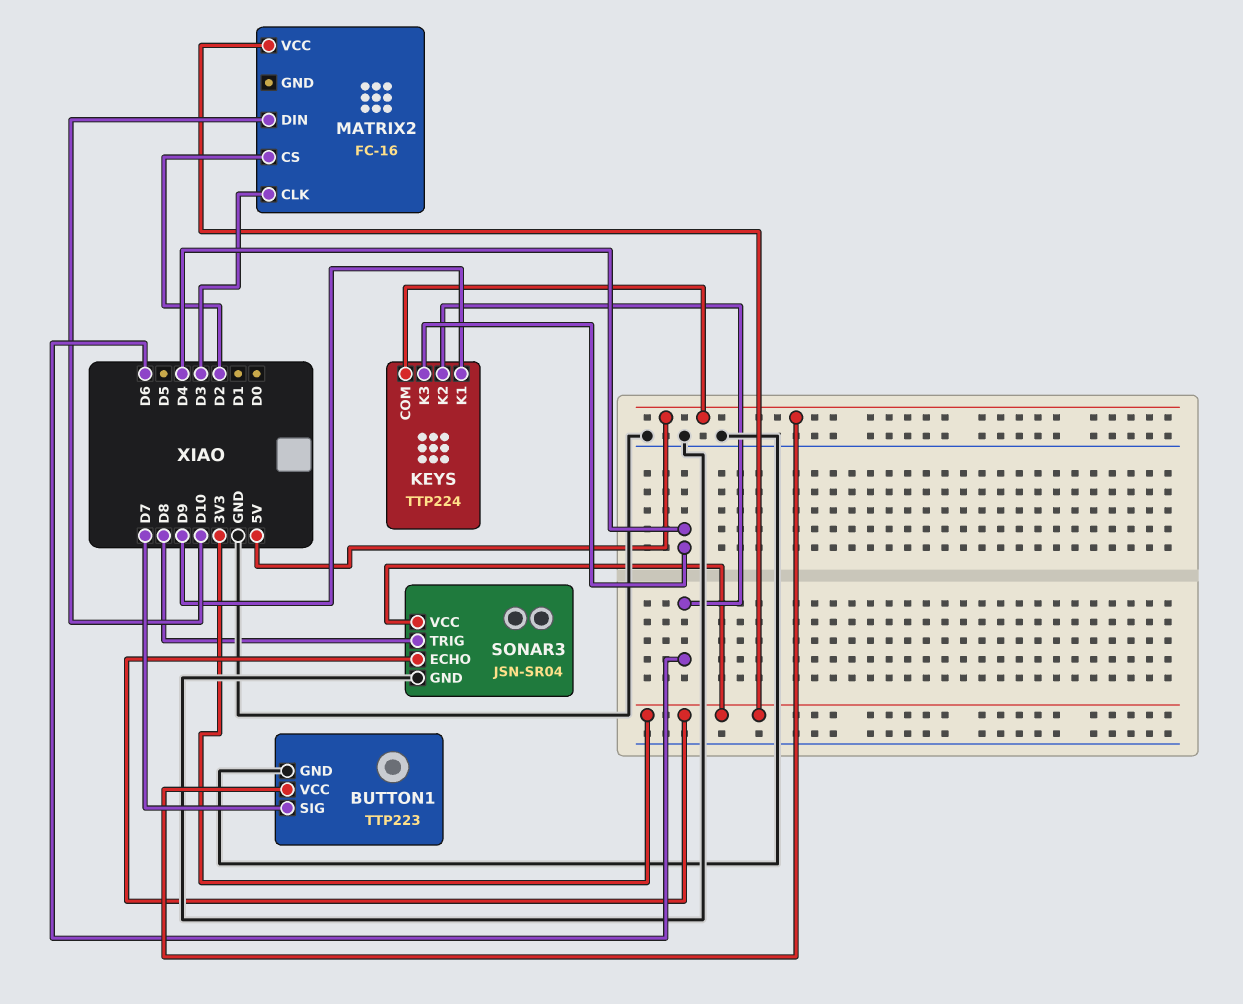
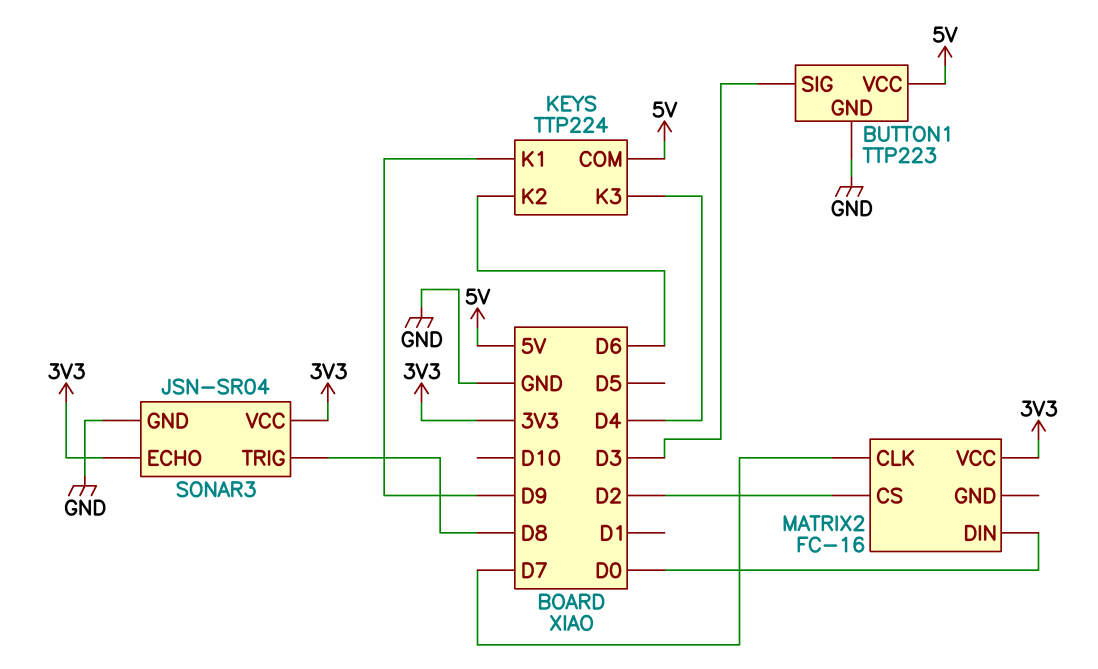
BUTTON1 pin SIG: D7 -> D3
MATRIX2 pin CLK: D3 -> D7
MATRIX2 pin DIN: D10 -> D0

